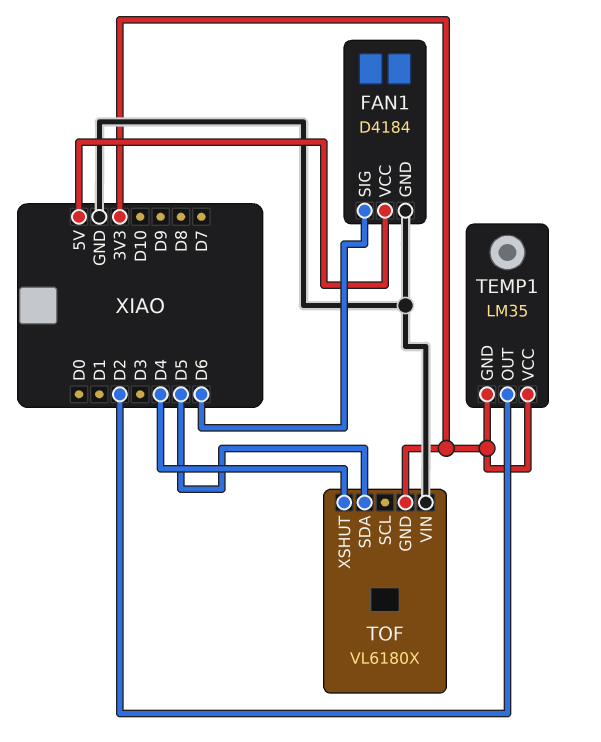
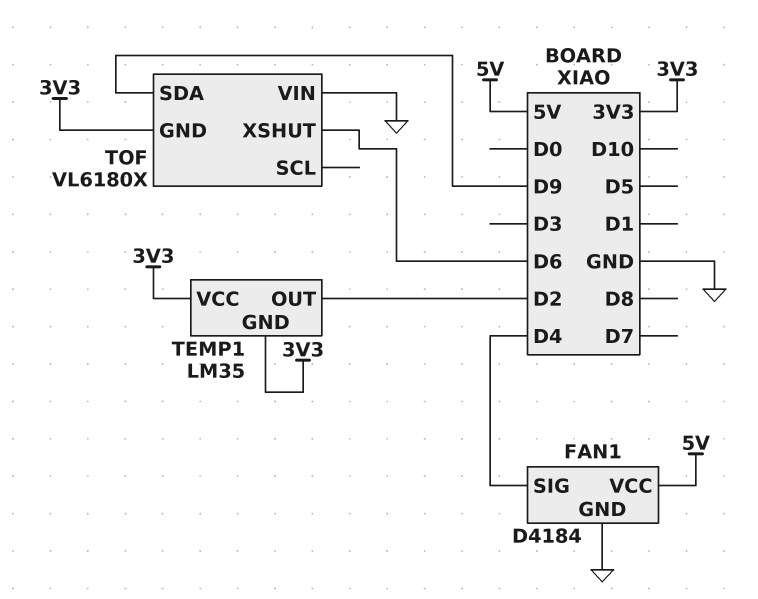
FAN1 pin SIG: D6 -> D4
TOF pin SDA: D5 -> D9
TOF pin XSHUT: D4 -> D6

